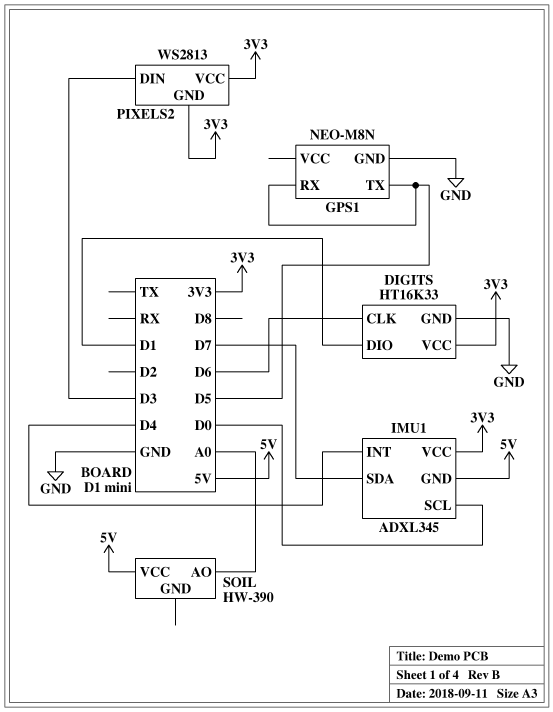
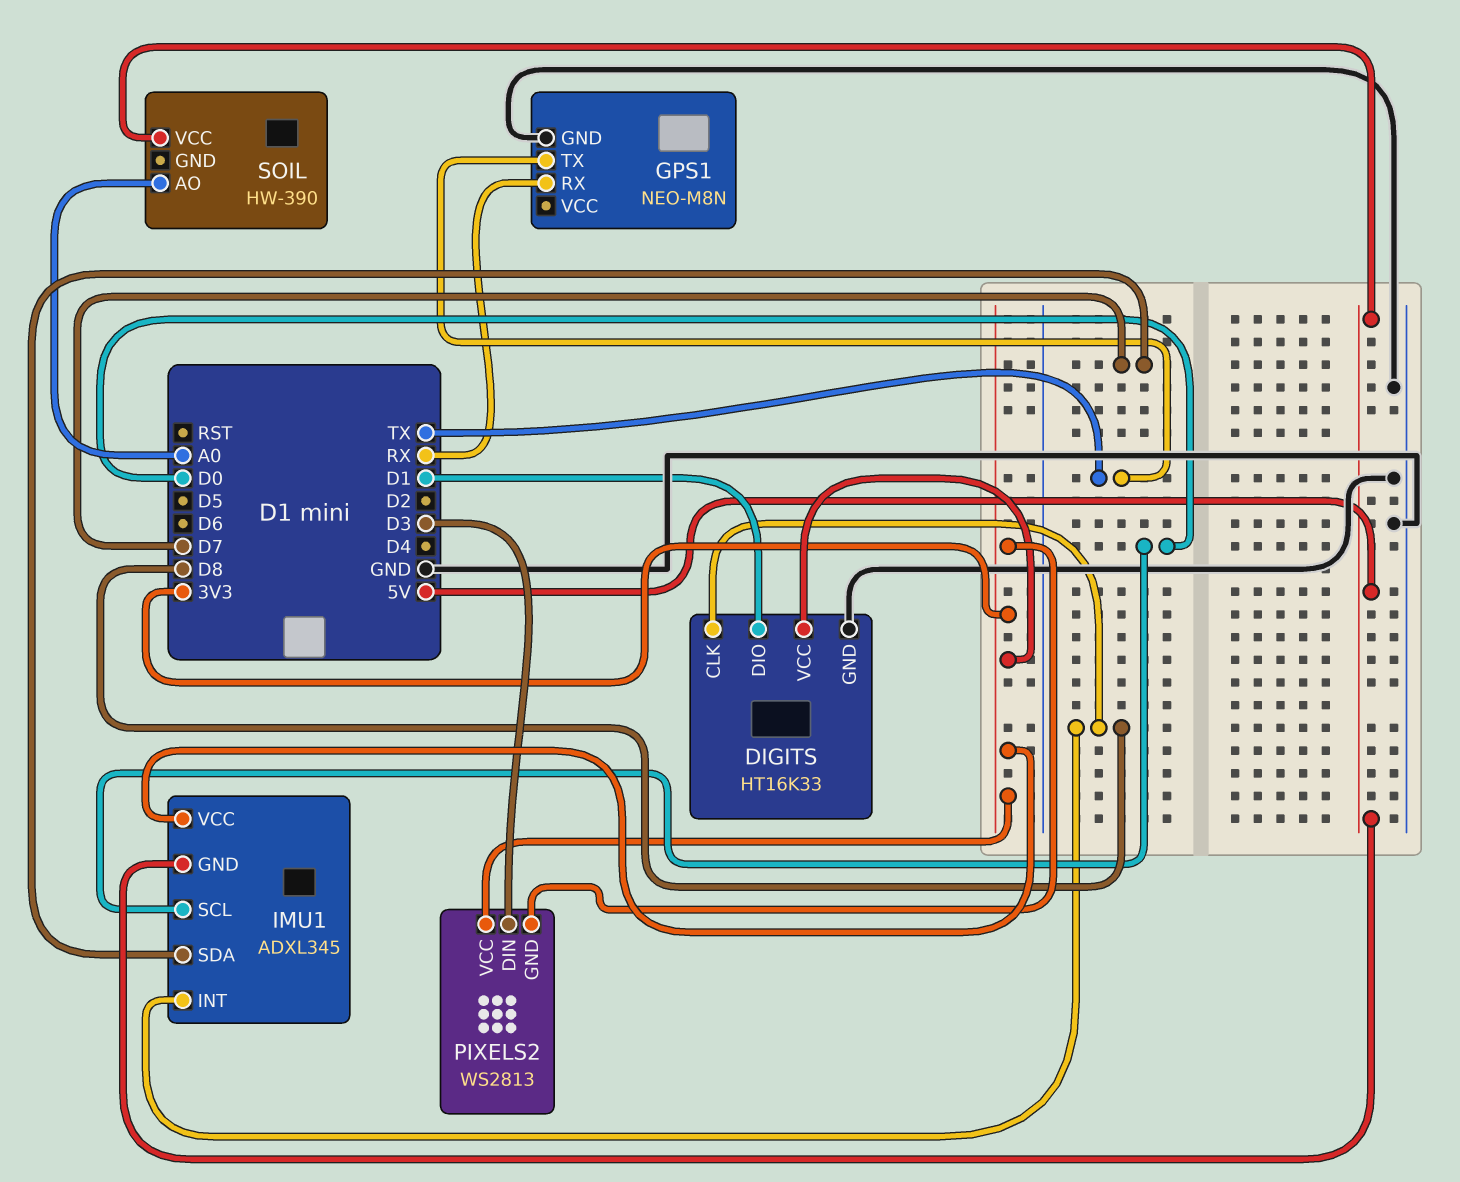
DIGITS pin CLK: D6 -> D8
GPS1 pin RX: D5 -> RX
GPS1 pin TX: D5 -> TX
IMU1 pin INT: D4 -> D8

